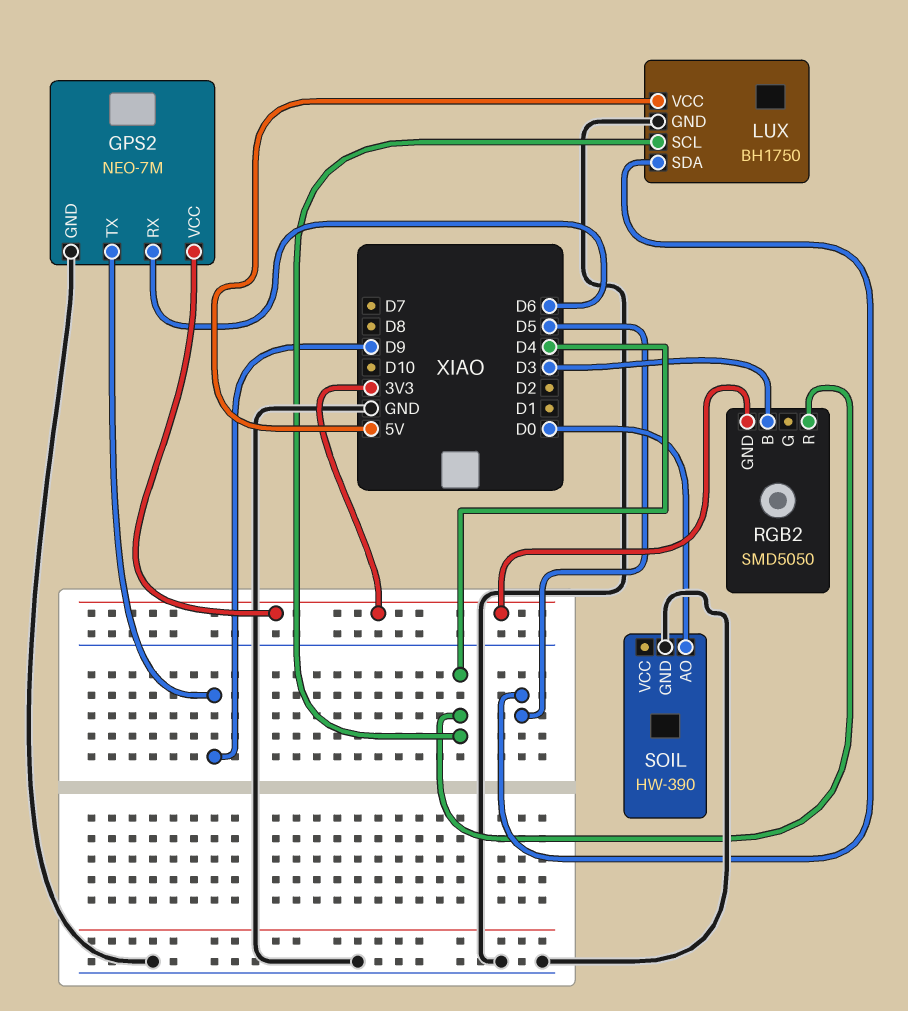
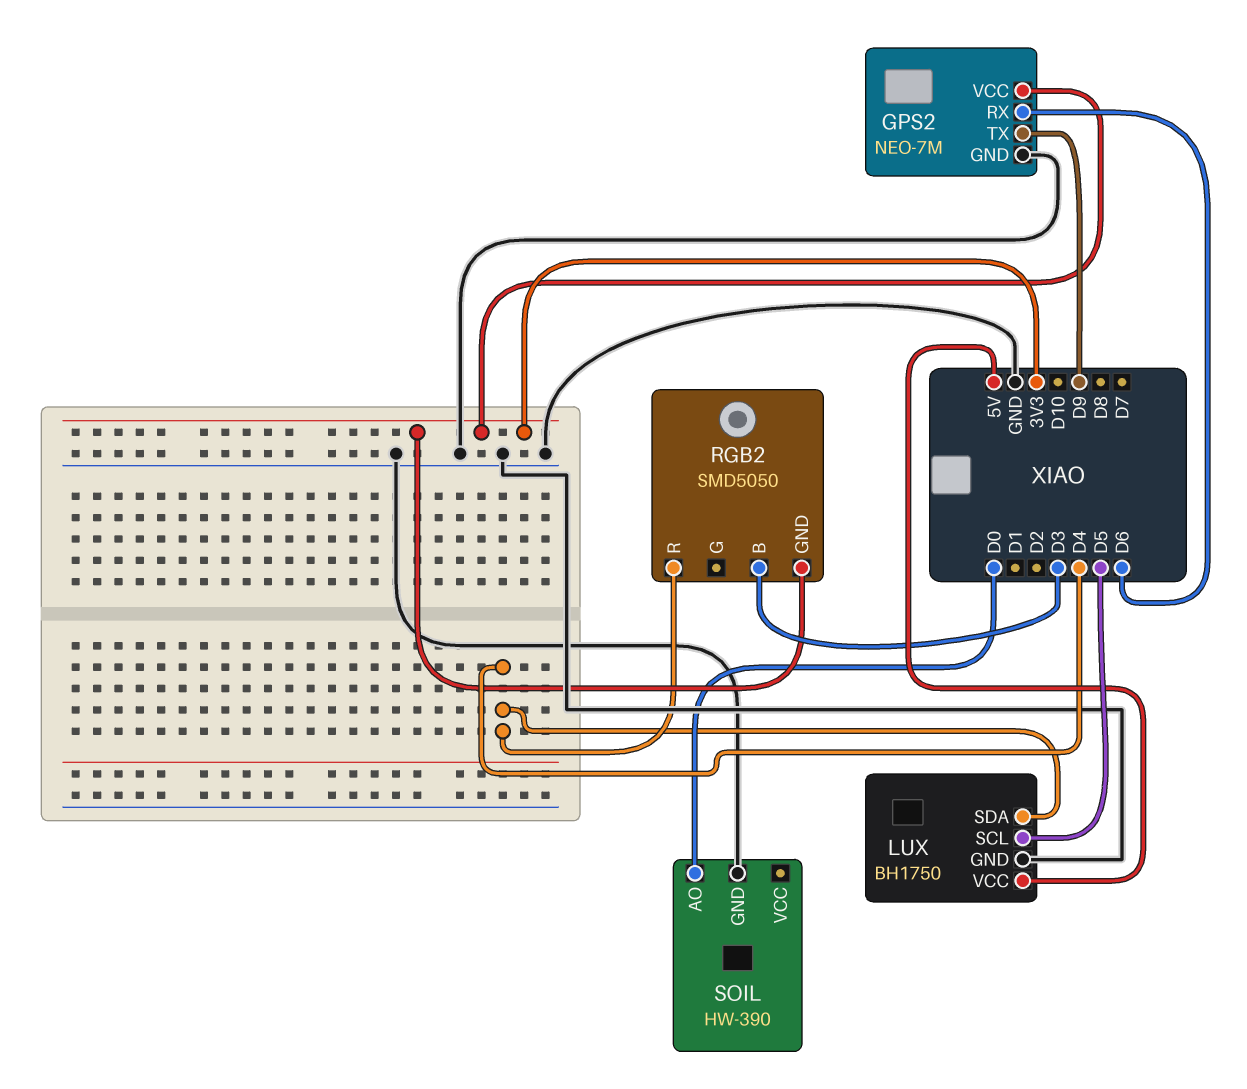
LUX pin SCL: D4 -> D5
LUX pin SDA: D5 -> D4

